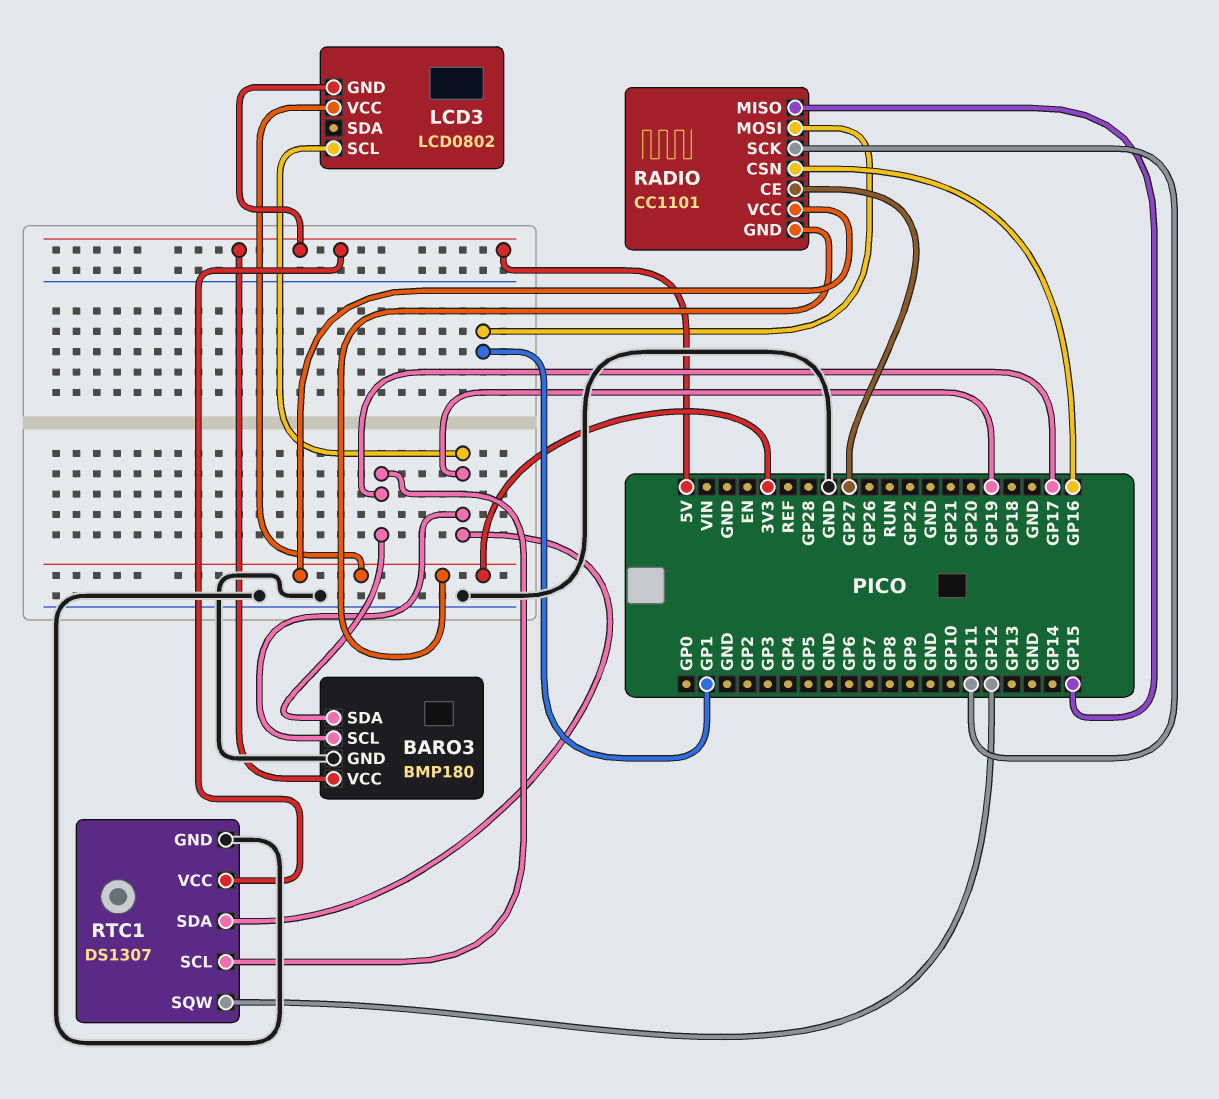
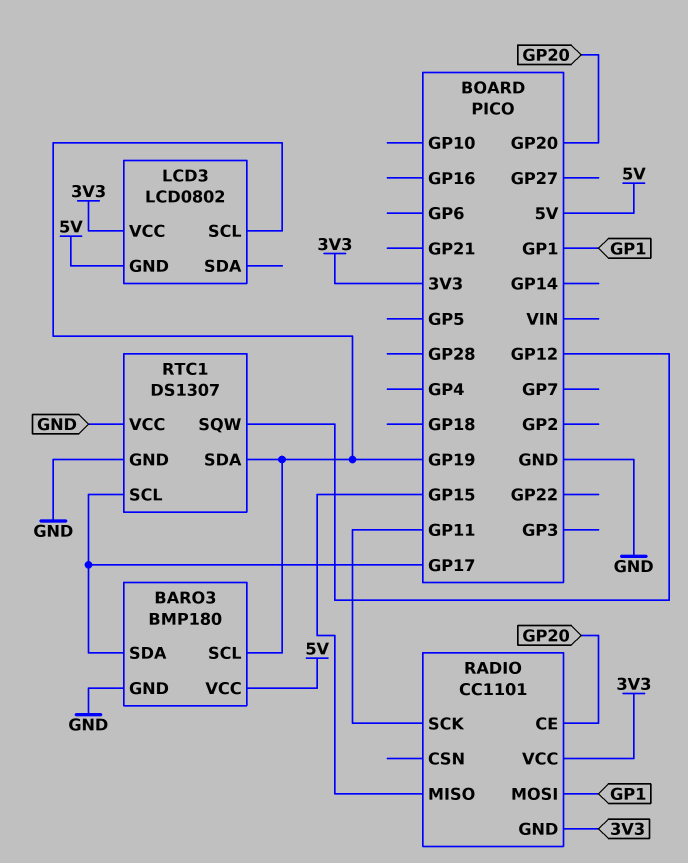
RADIO pin CE: GP27 -> GP20
RADIO pin CSN: GP16 -> none
RTC1 pin VCC: 5V -> GND

